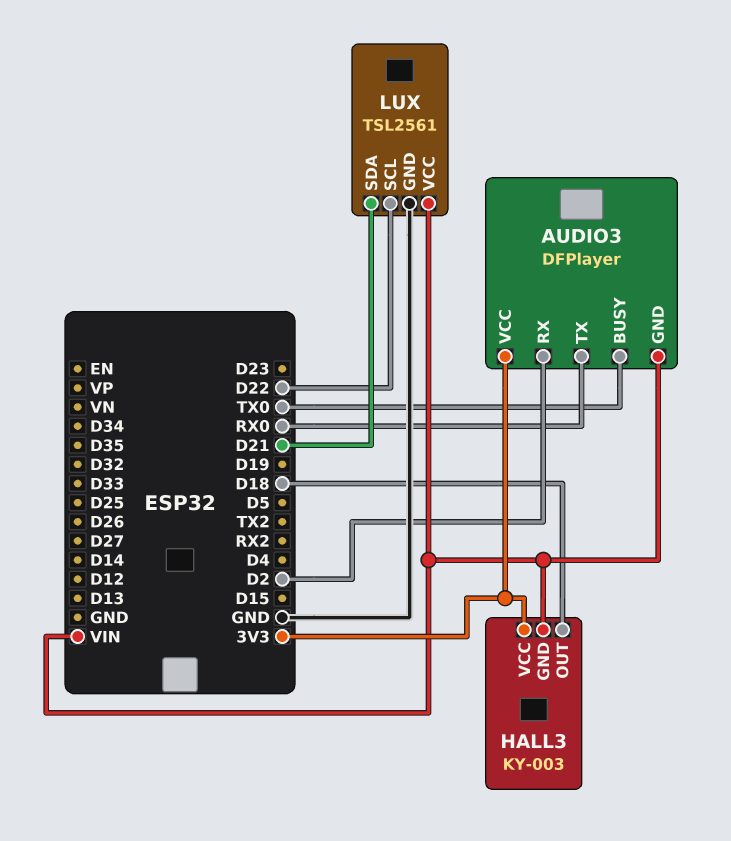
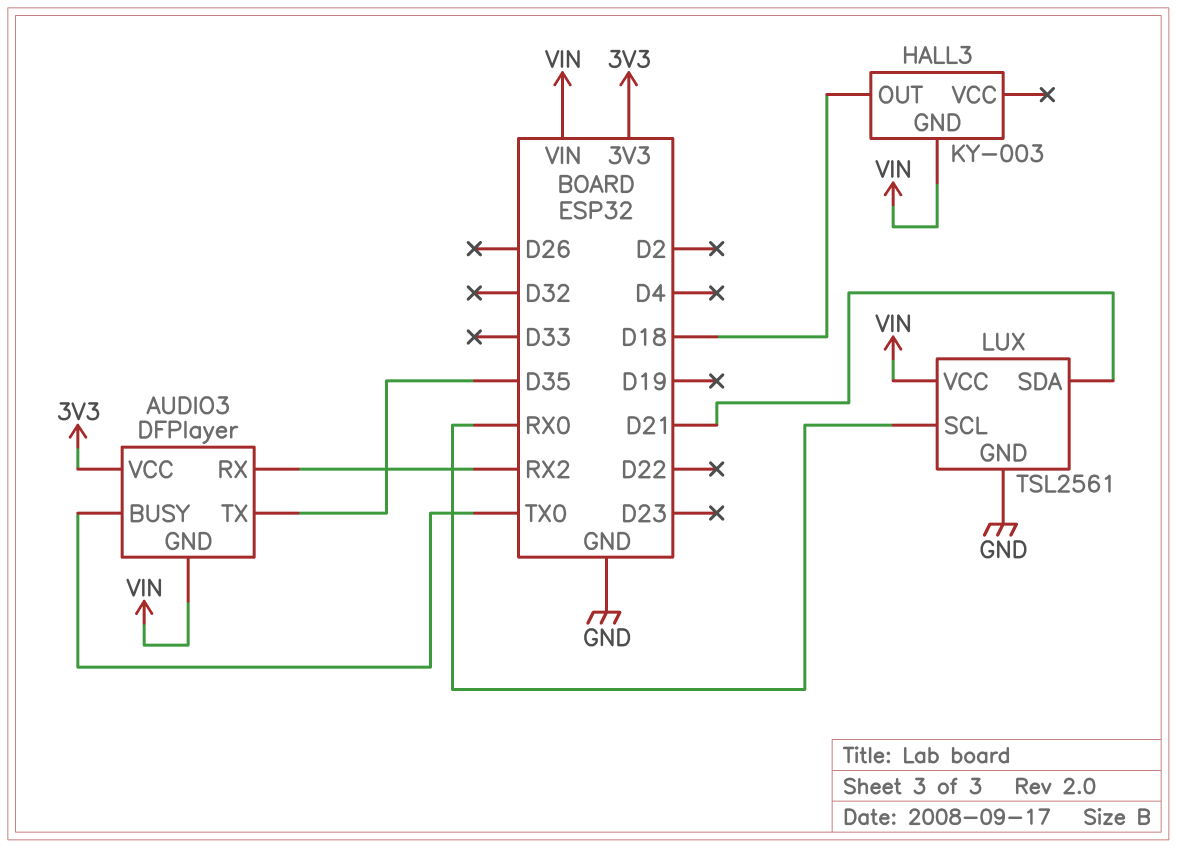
AUDIO3 pin RX: D2 -> RX2
AUDIO3 pin TX: RX0 -> D35
HALL3 pin VCC: 3V3 -> none
LUX pin SCL: D22 -> RX0

